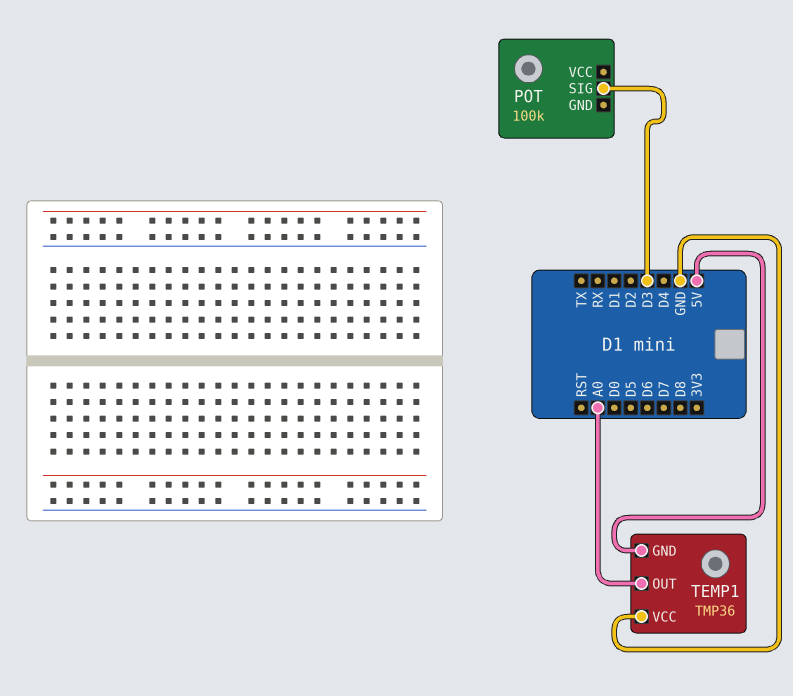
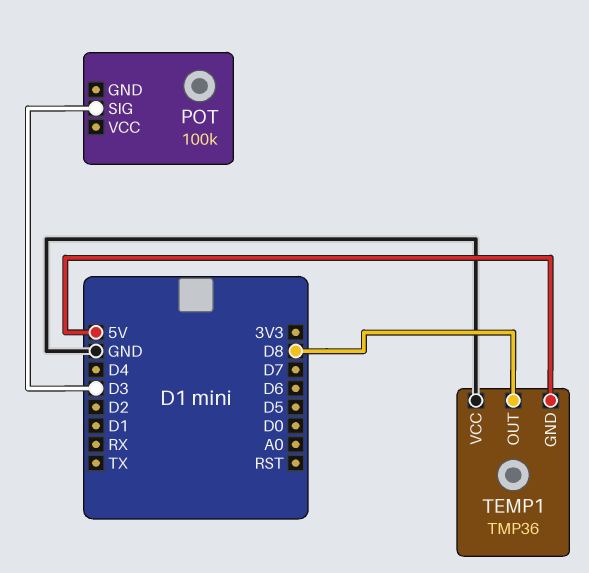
TEMP1 pin OUT: A0 -> D8

